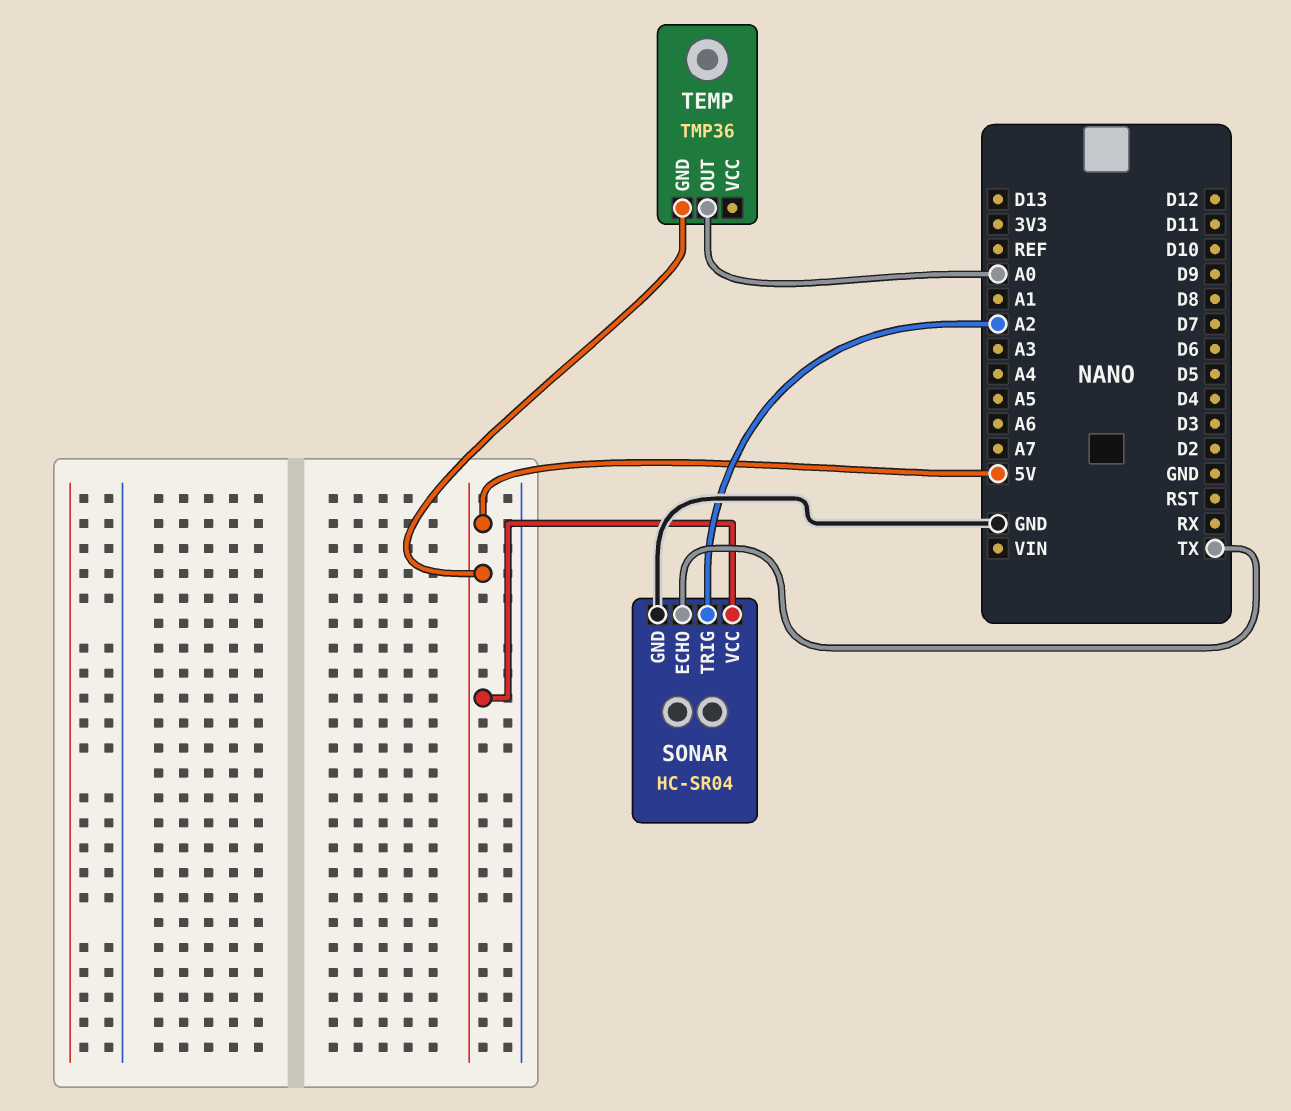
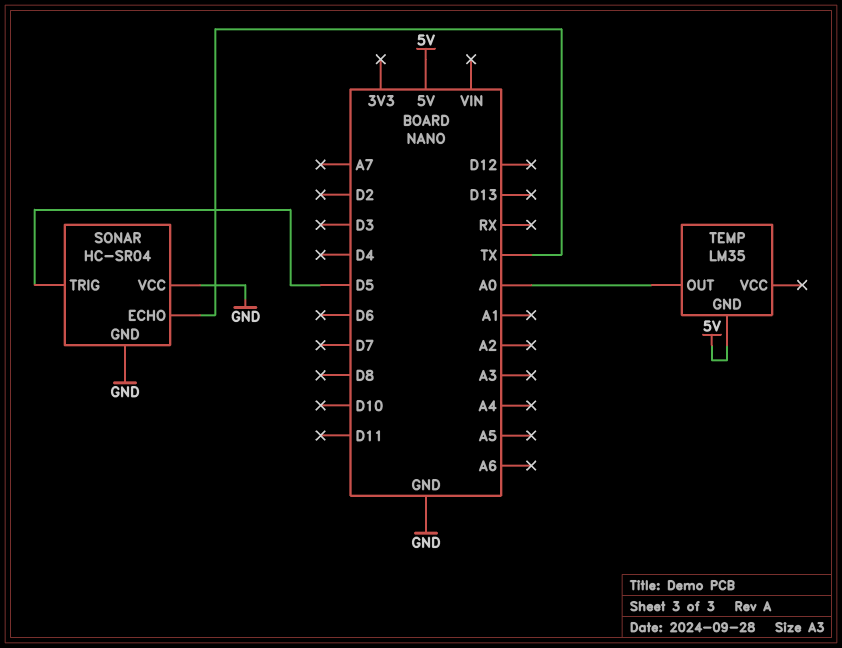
SONAR pin TRIG: A2 -> D5
SONAR pin VCC: 5V -> GND
TEMP: TMP36 -> LM35

